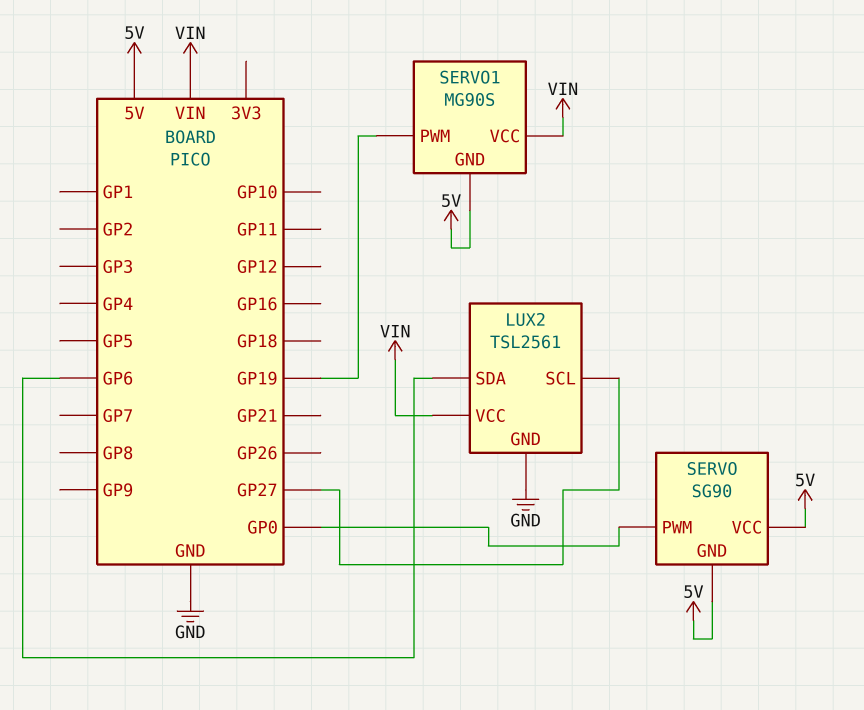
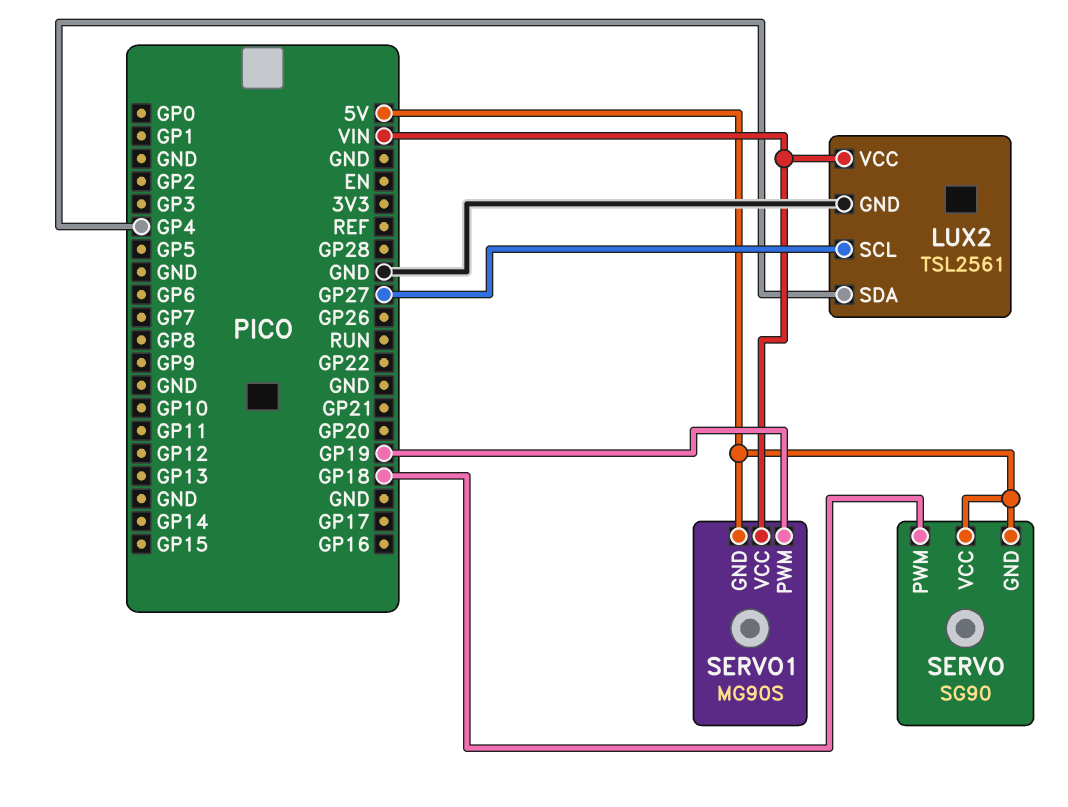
LUX2 pin SDA: GP6 -> GP4
SERVO pin PWM: GP0 -> GP18

